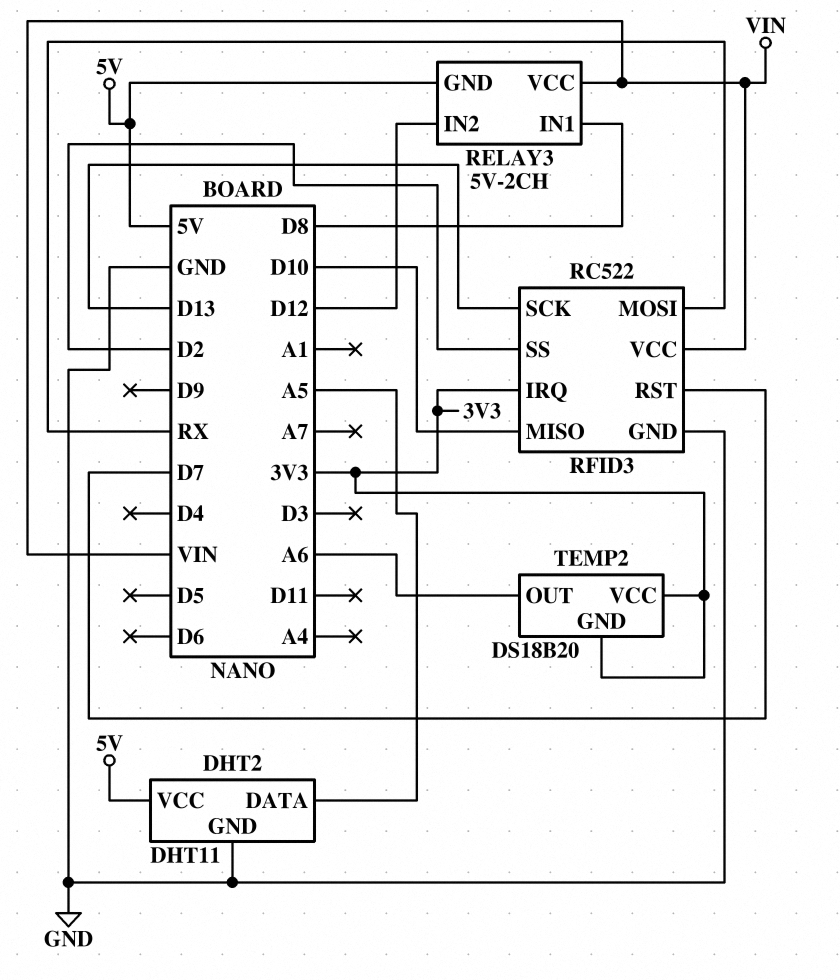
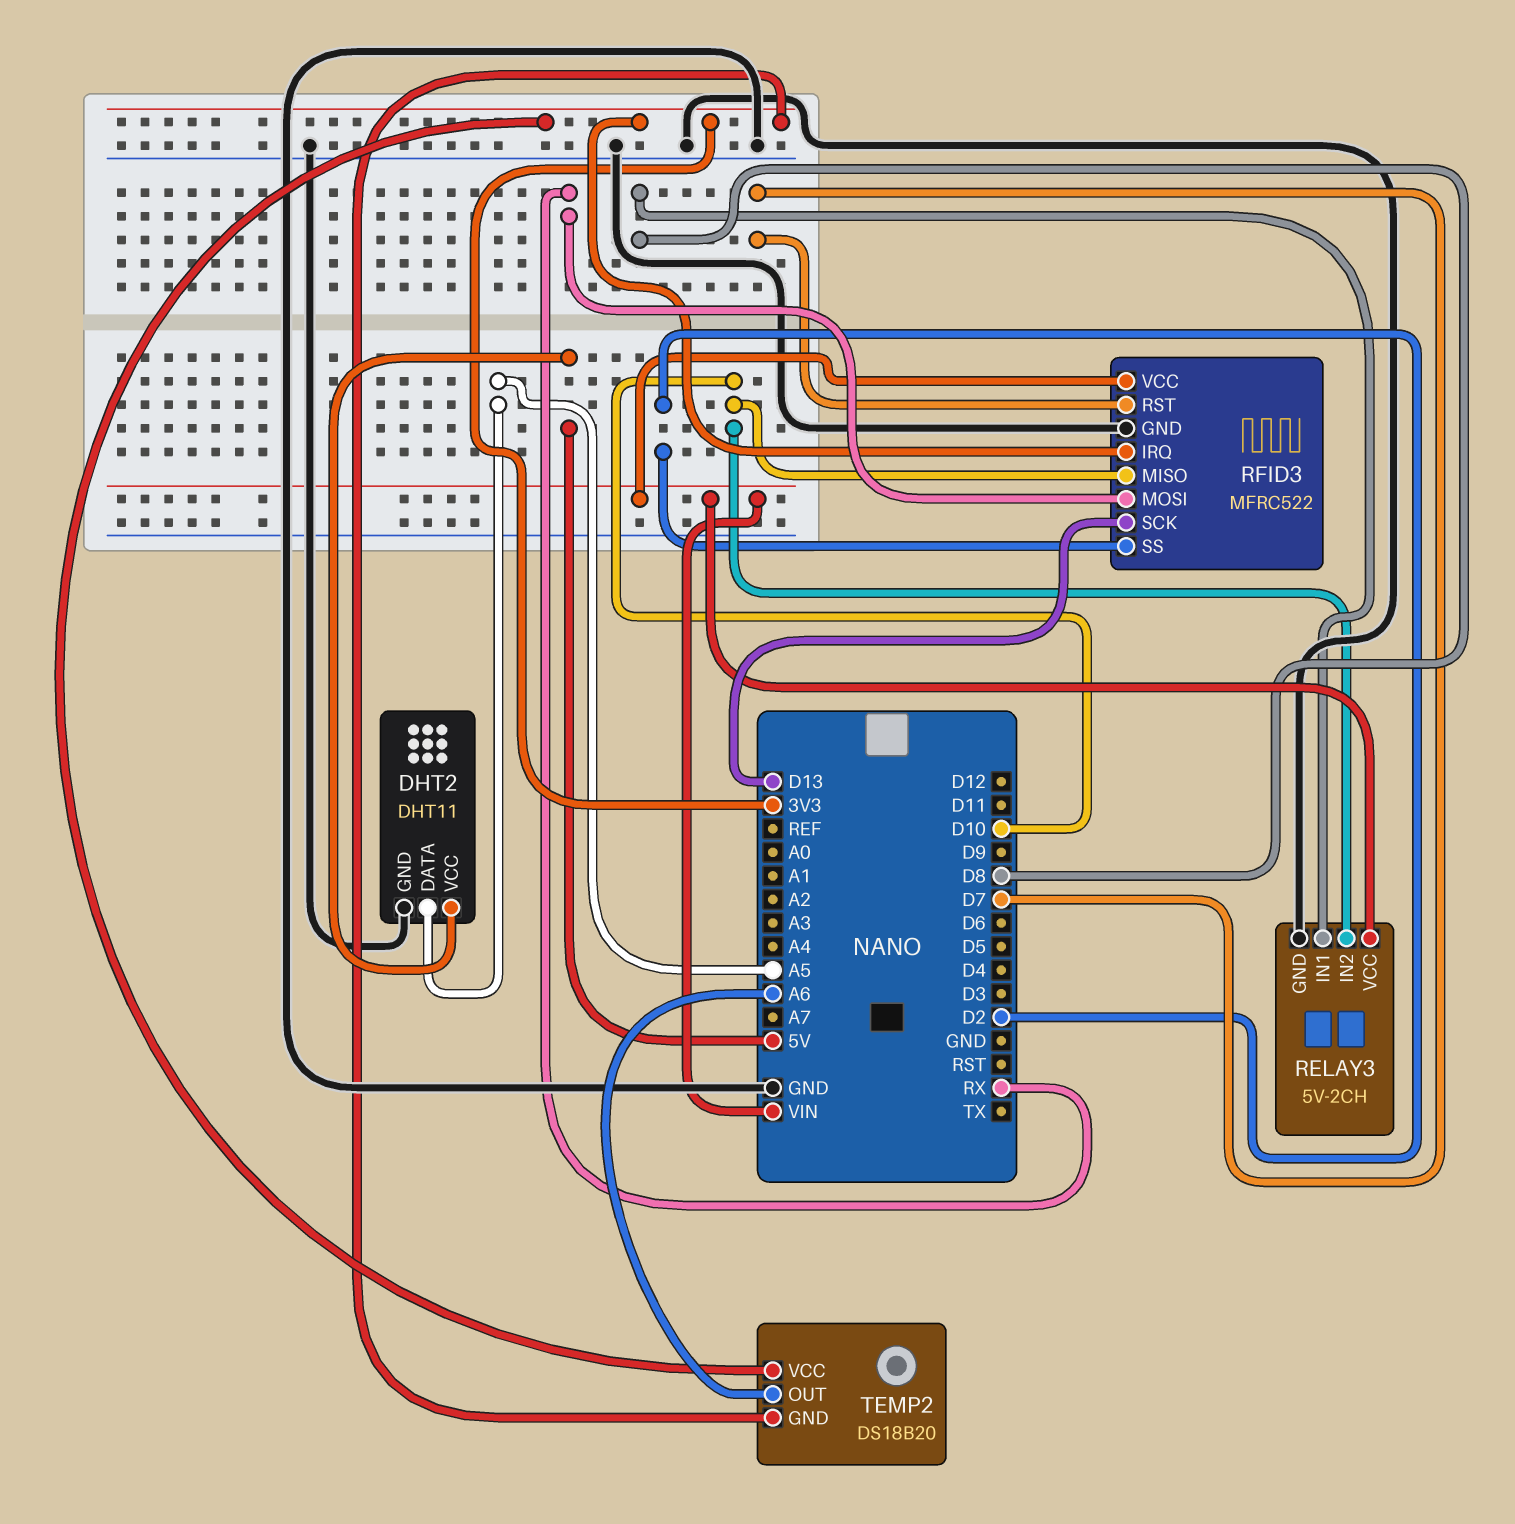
RELAY3 pin GND: 5V -> GND
RELAY3 pin IN2: D12 -> D10
RFID3: RC522 -> MFRC522

